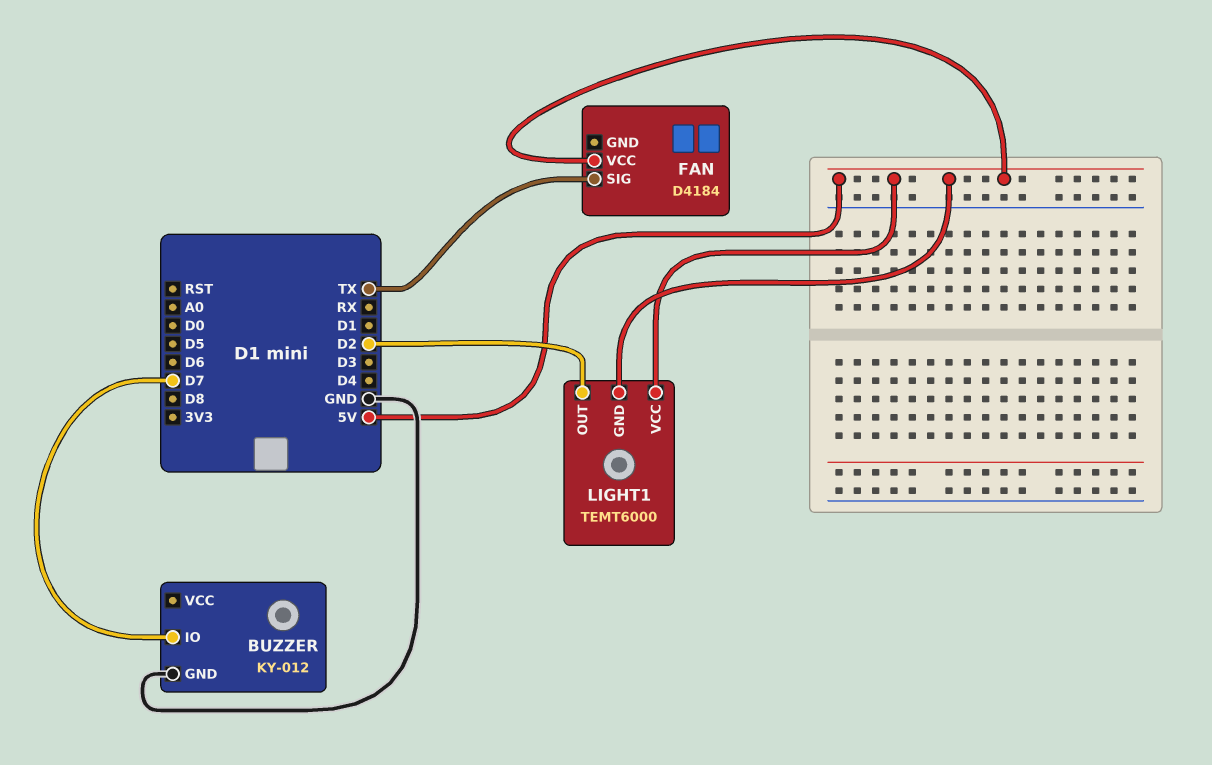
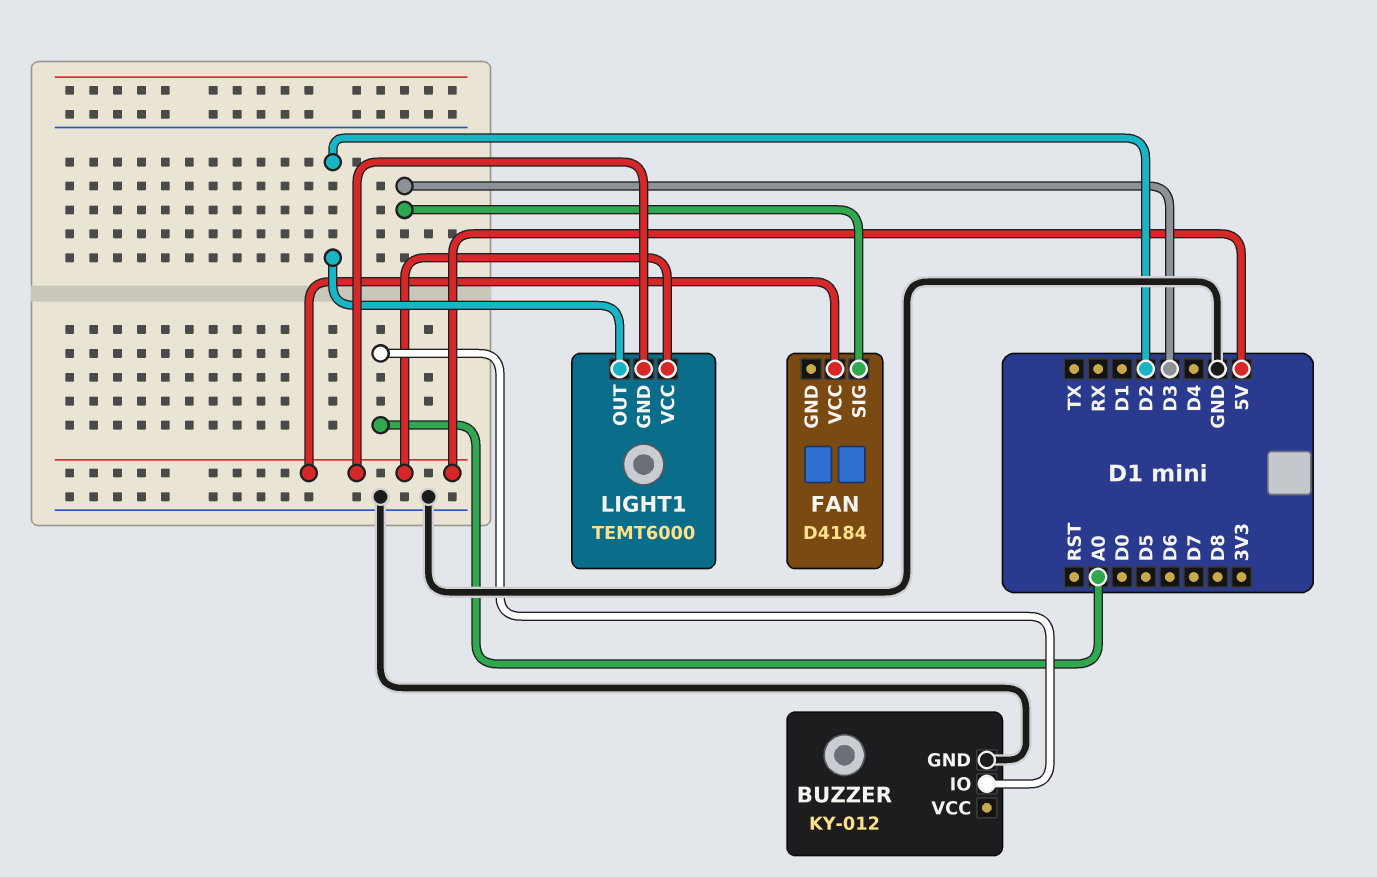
BUZZER pin IO: D7 -> A0
FAN pin SIG: TX -> D3

